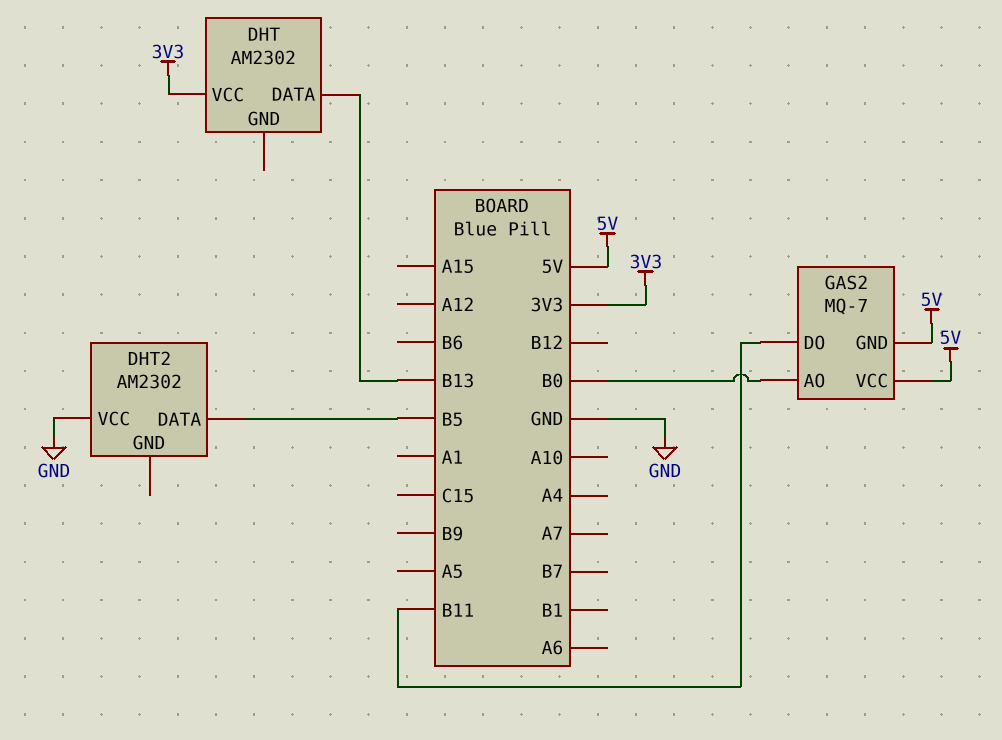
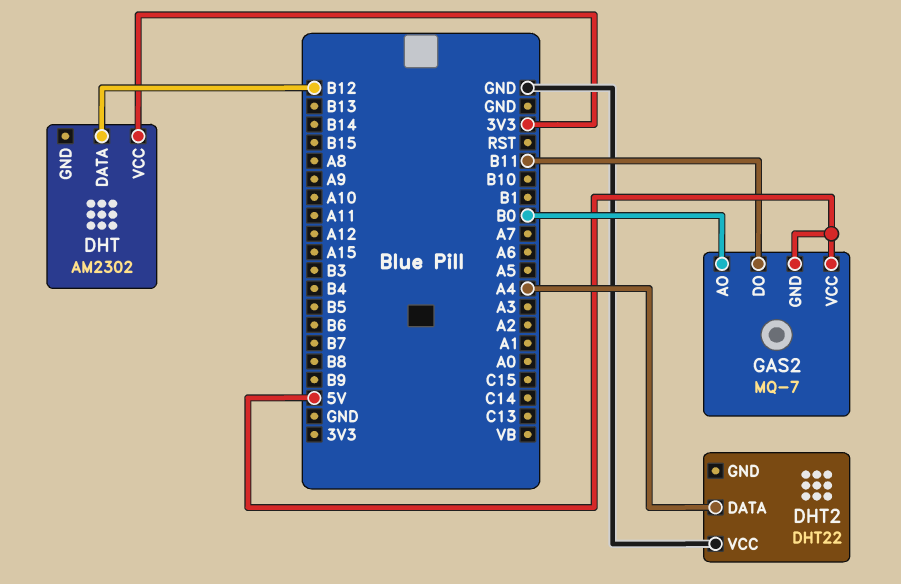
DHT pin DATA: B13 -> B12
DHT2: AM2302 -> DHT22
DHT2 pin DATA: B5 -> A4

